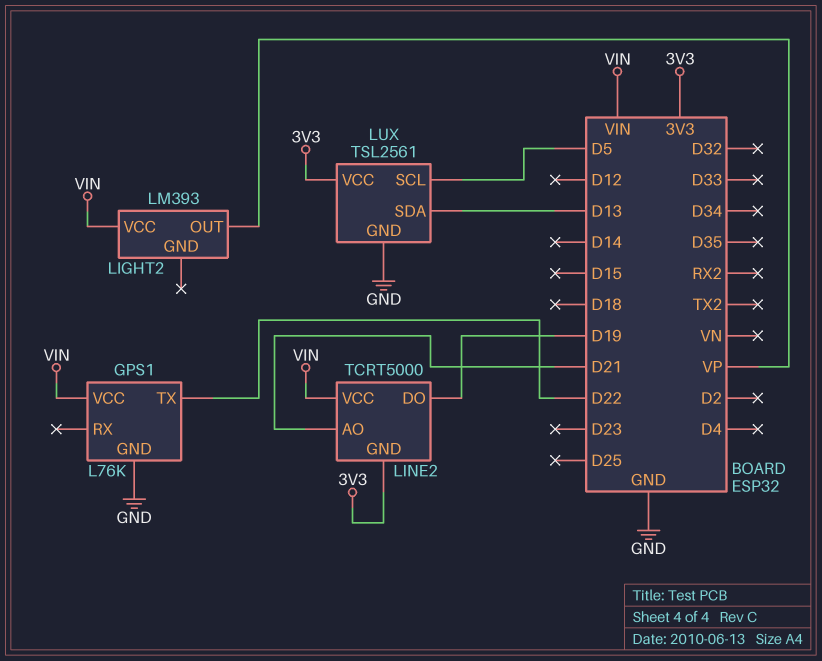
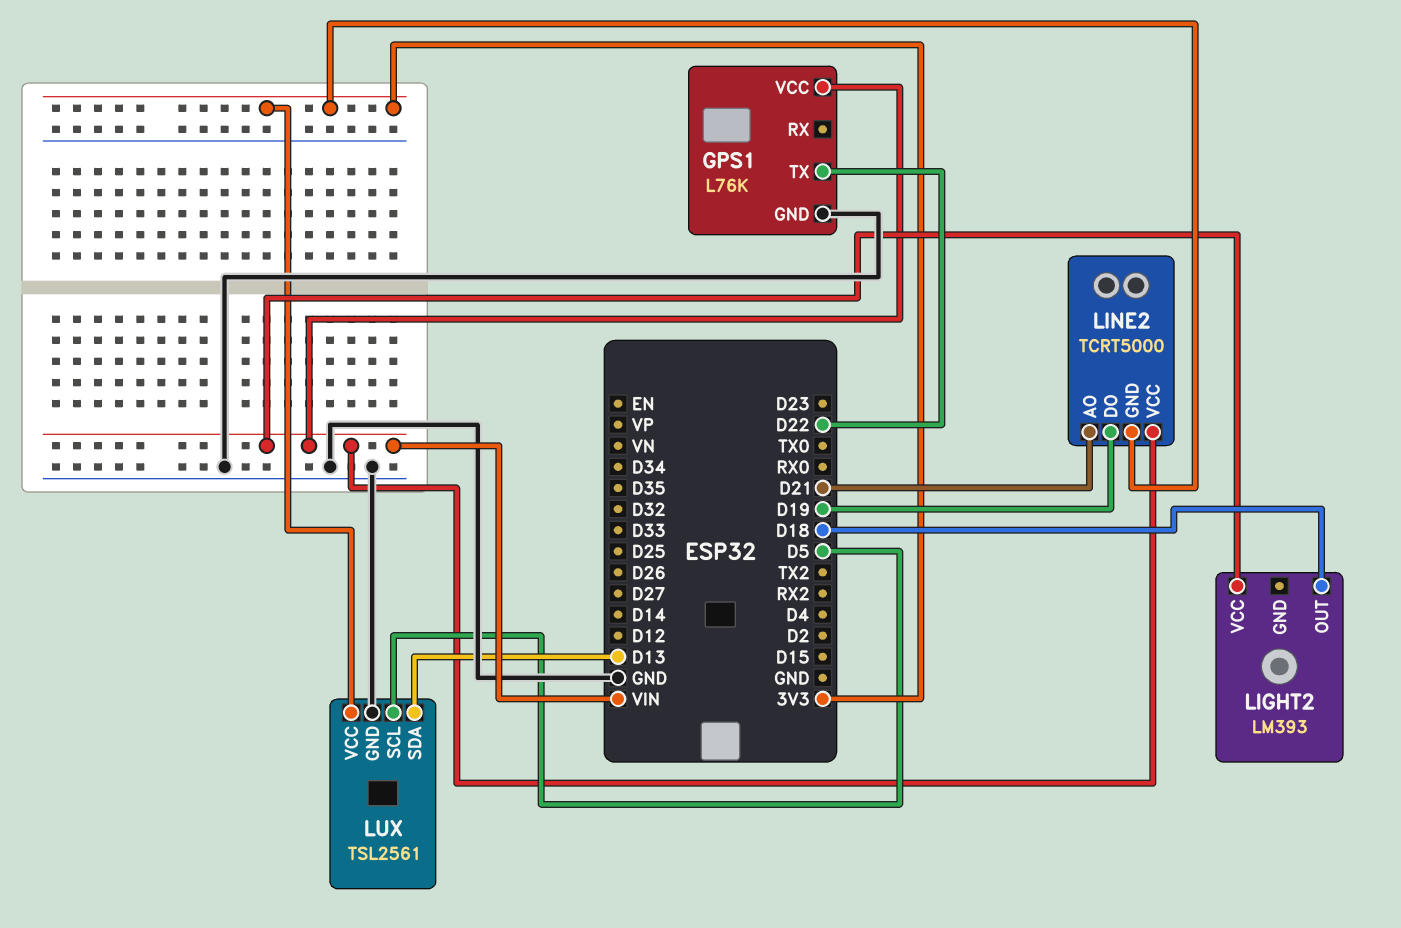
LIGHT2 pin OUT: VP -> D18

